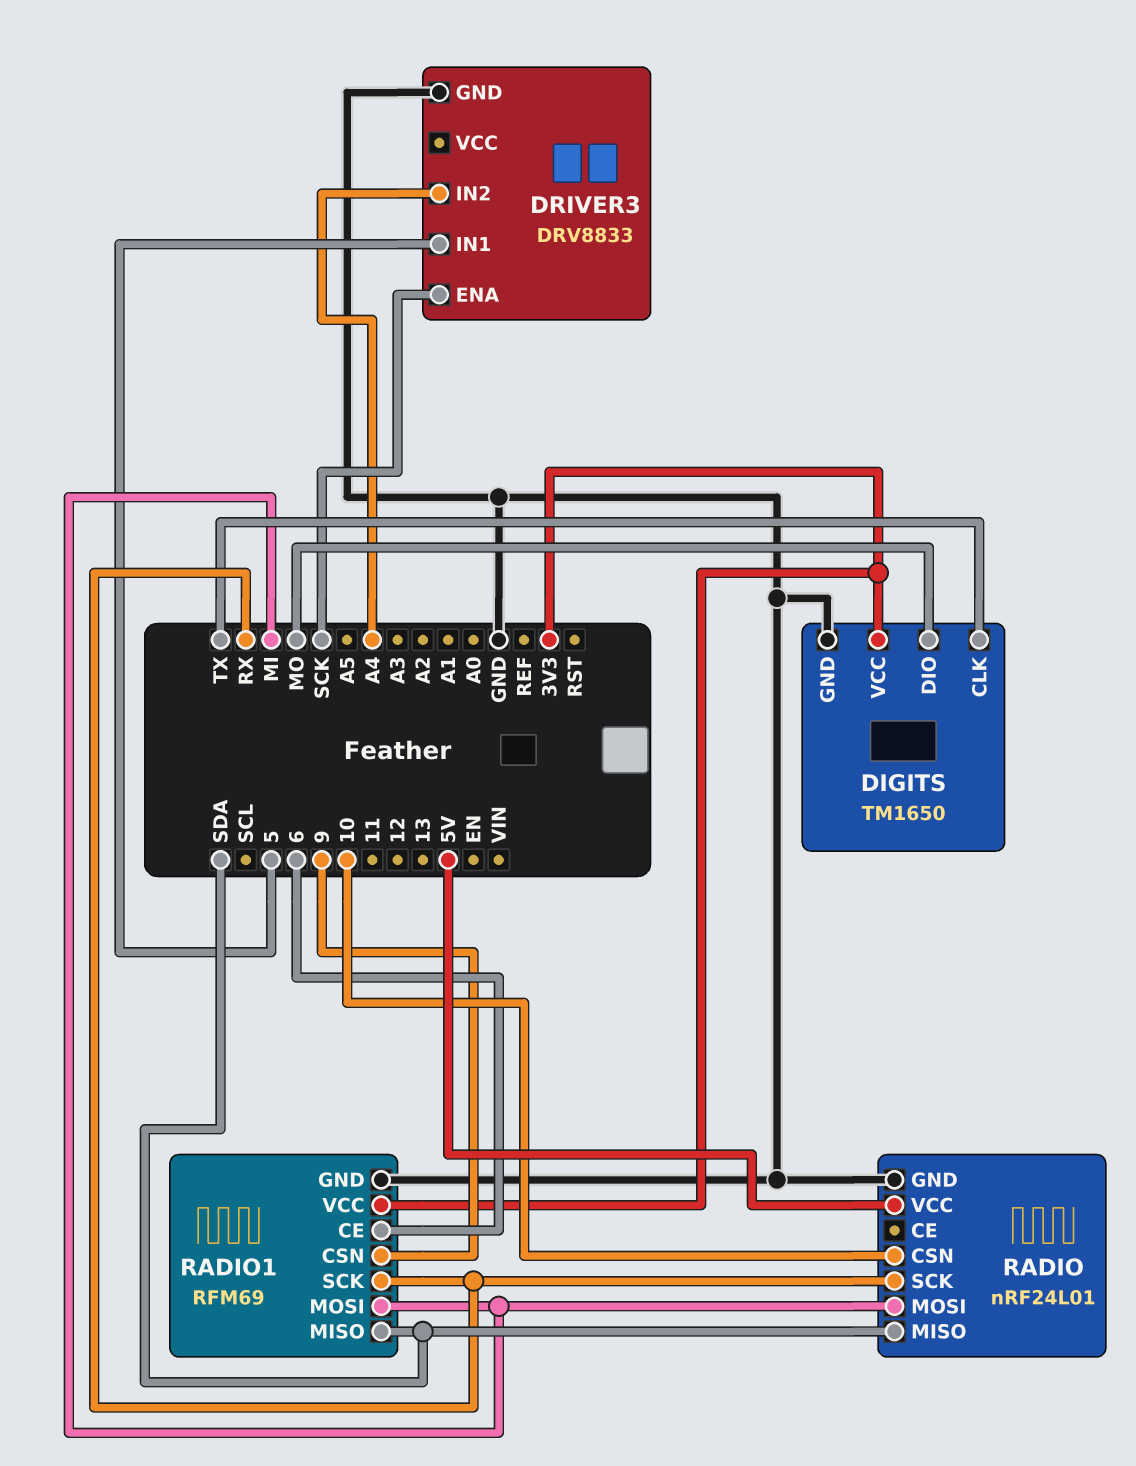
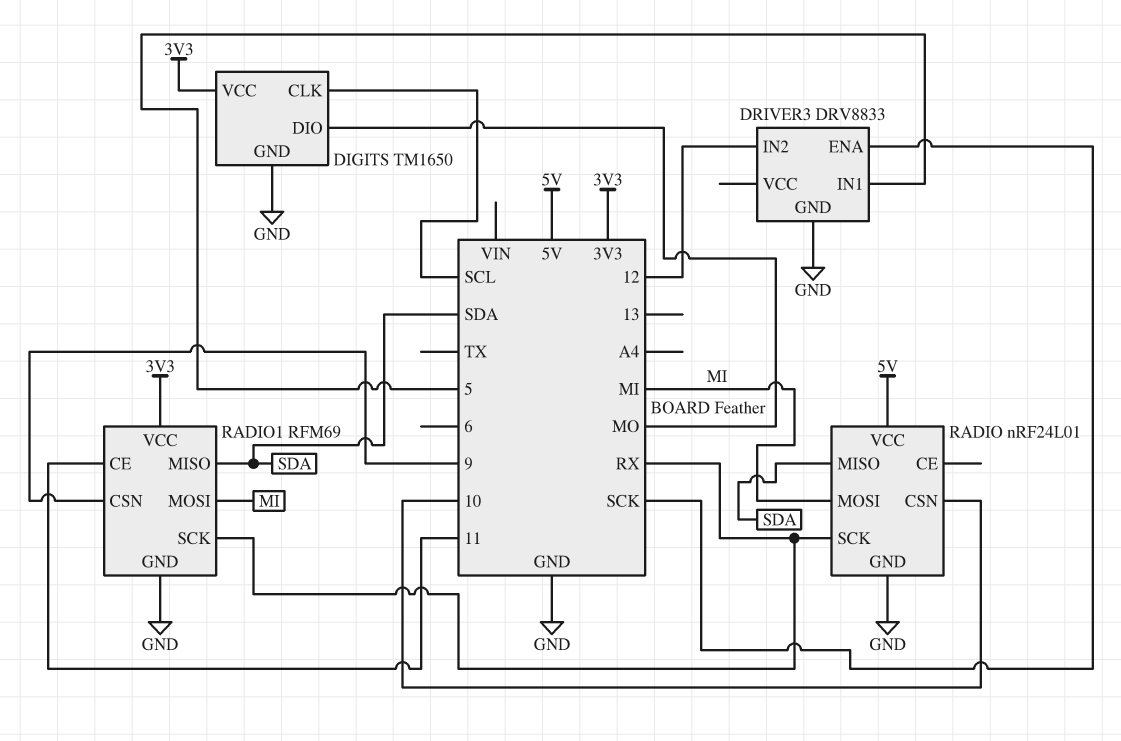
DIGITS pin CLK: TX -> SCL
DRIVER3 pin IN2: A4 -> 12
RADIO1 pin CE: 6 -> 11

